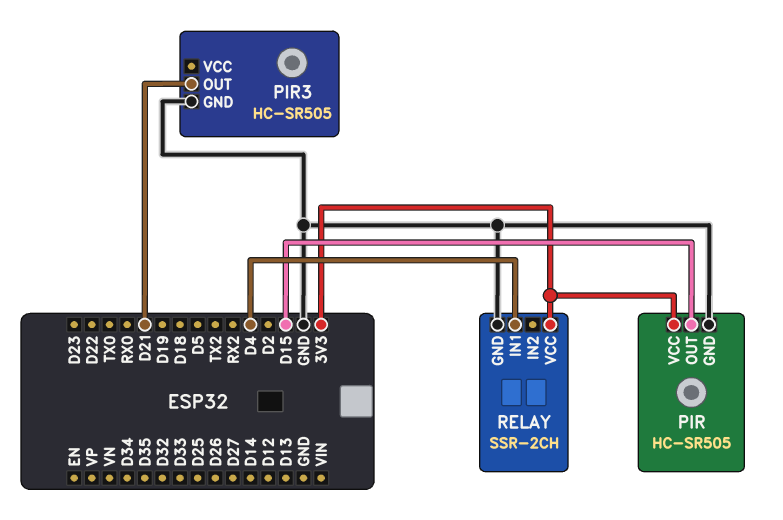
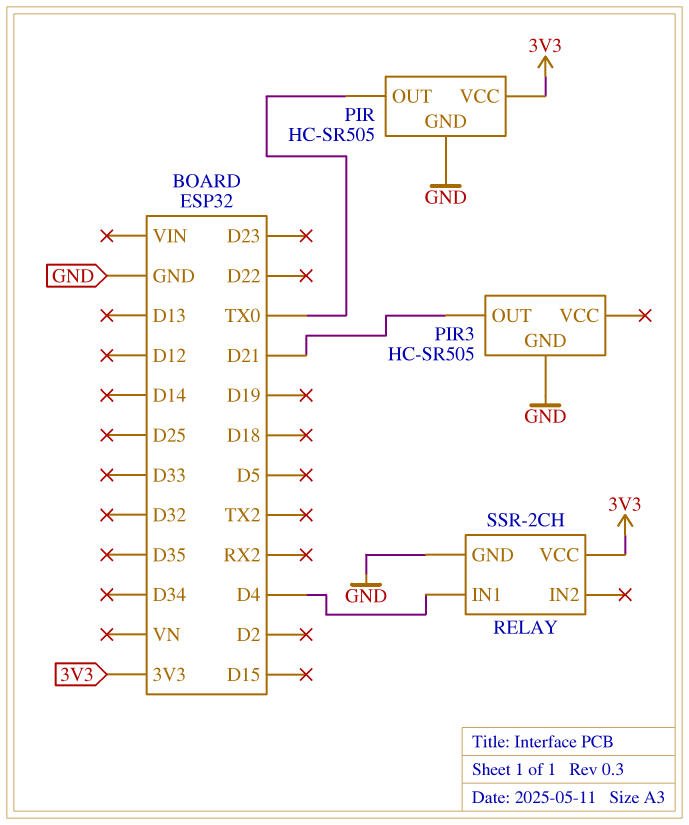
PIR pin OUT: D15 -> TX0

